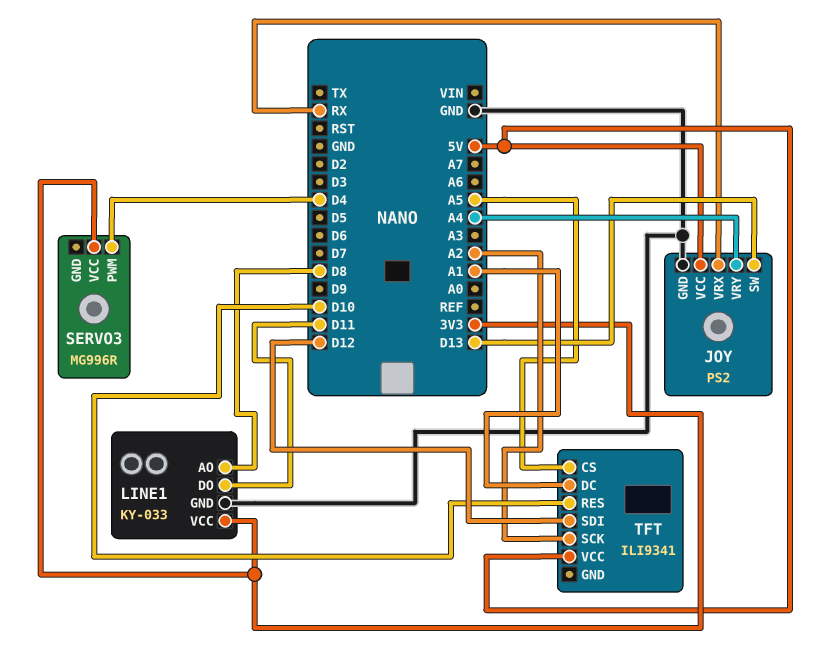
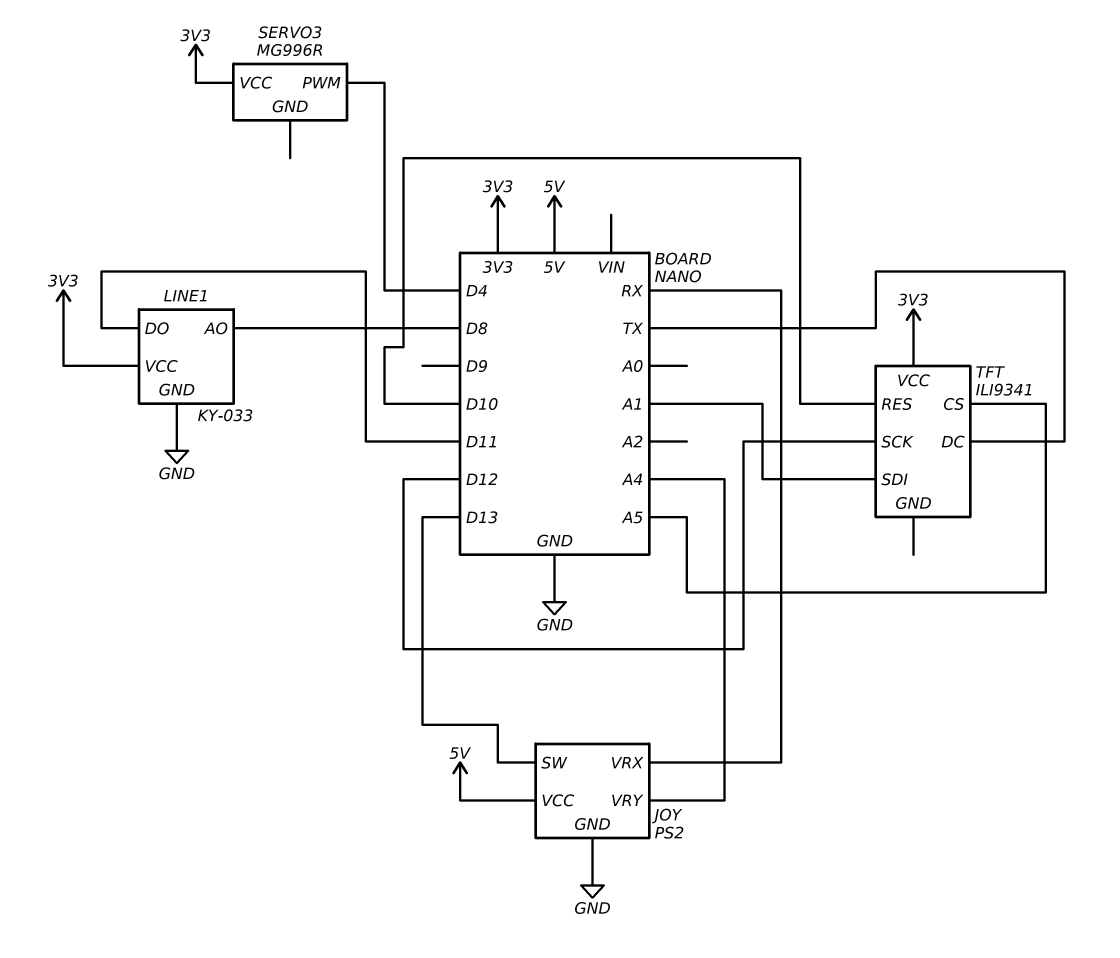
TFT pin DC: A1 -> TX
TFT pin SCK: A2 -> D12
TFT pin SDI: D12 -> A1
TFT pin VCC: 5V -> 3V3

